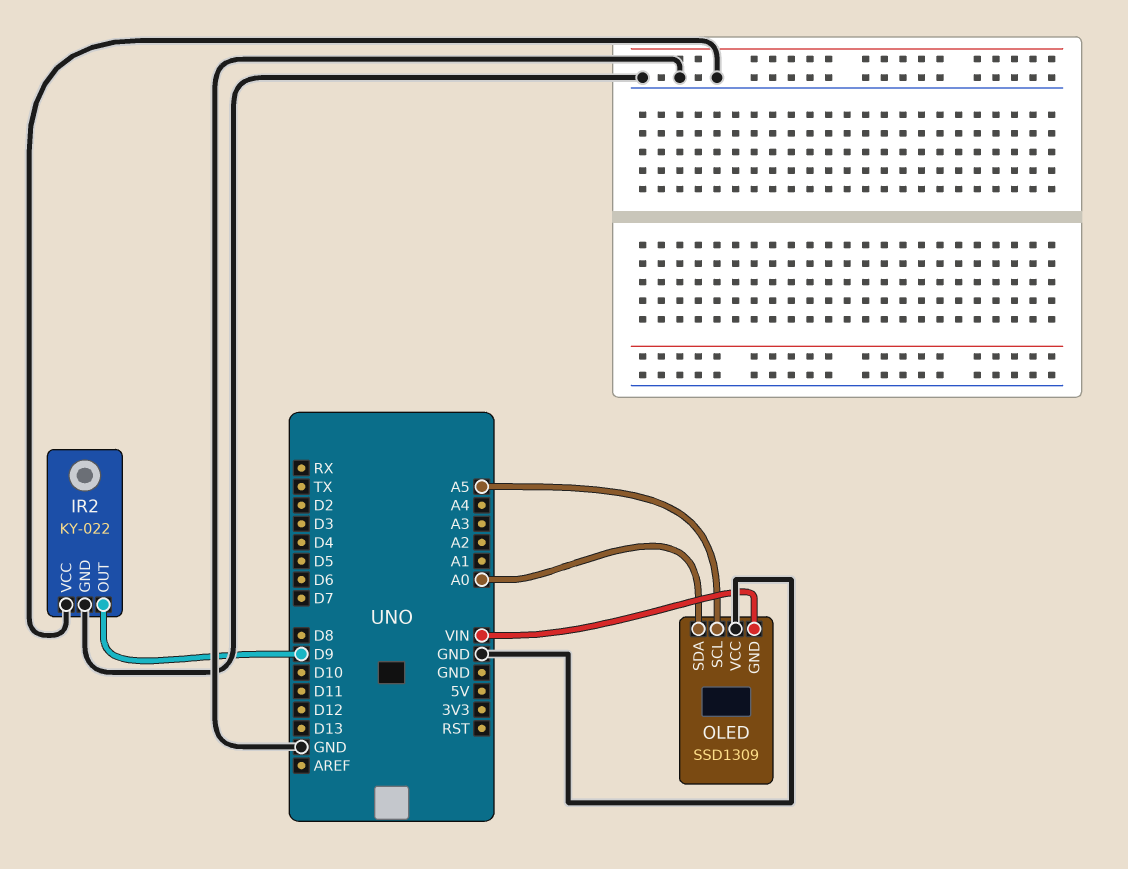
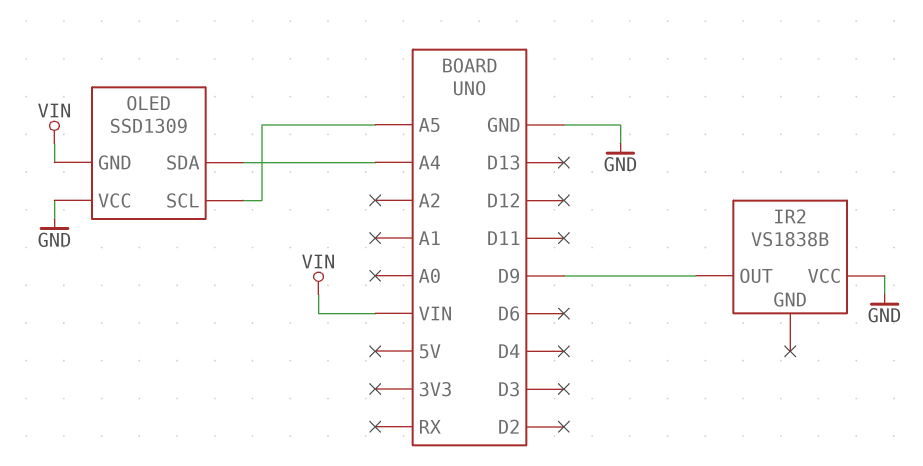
IR2: KY-022 -> VS1838B
IR2 pin GND: GND -> none
OLED pin SDA: A0 -> A4

